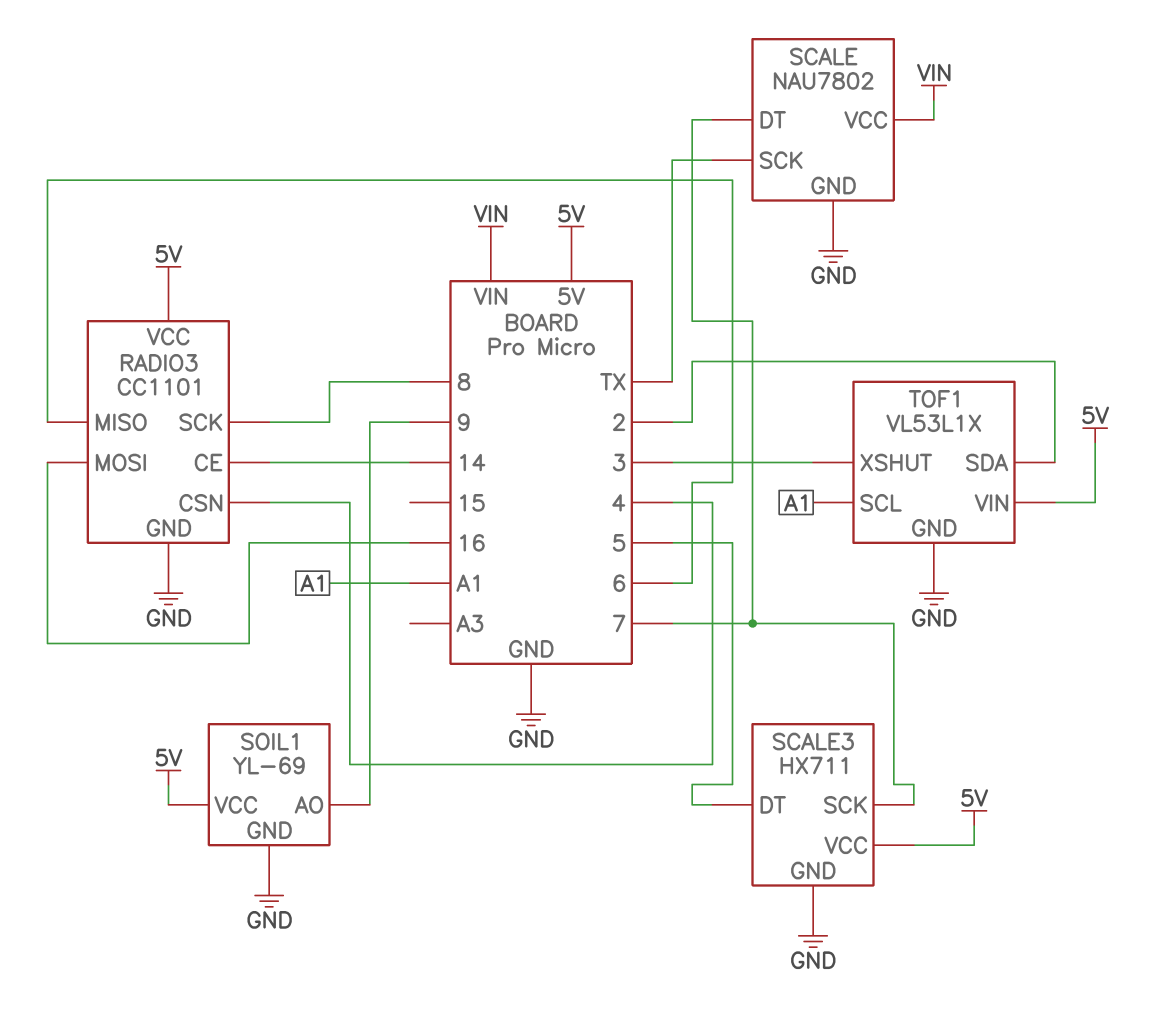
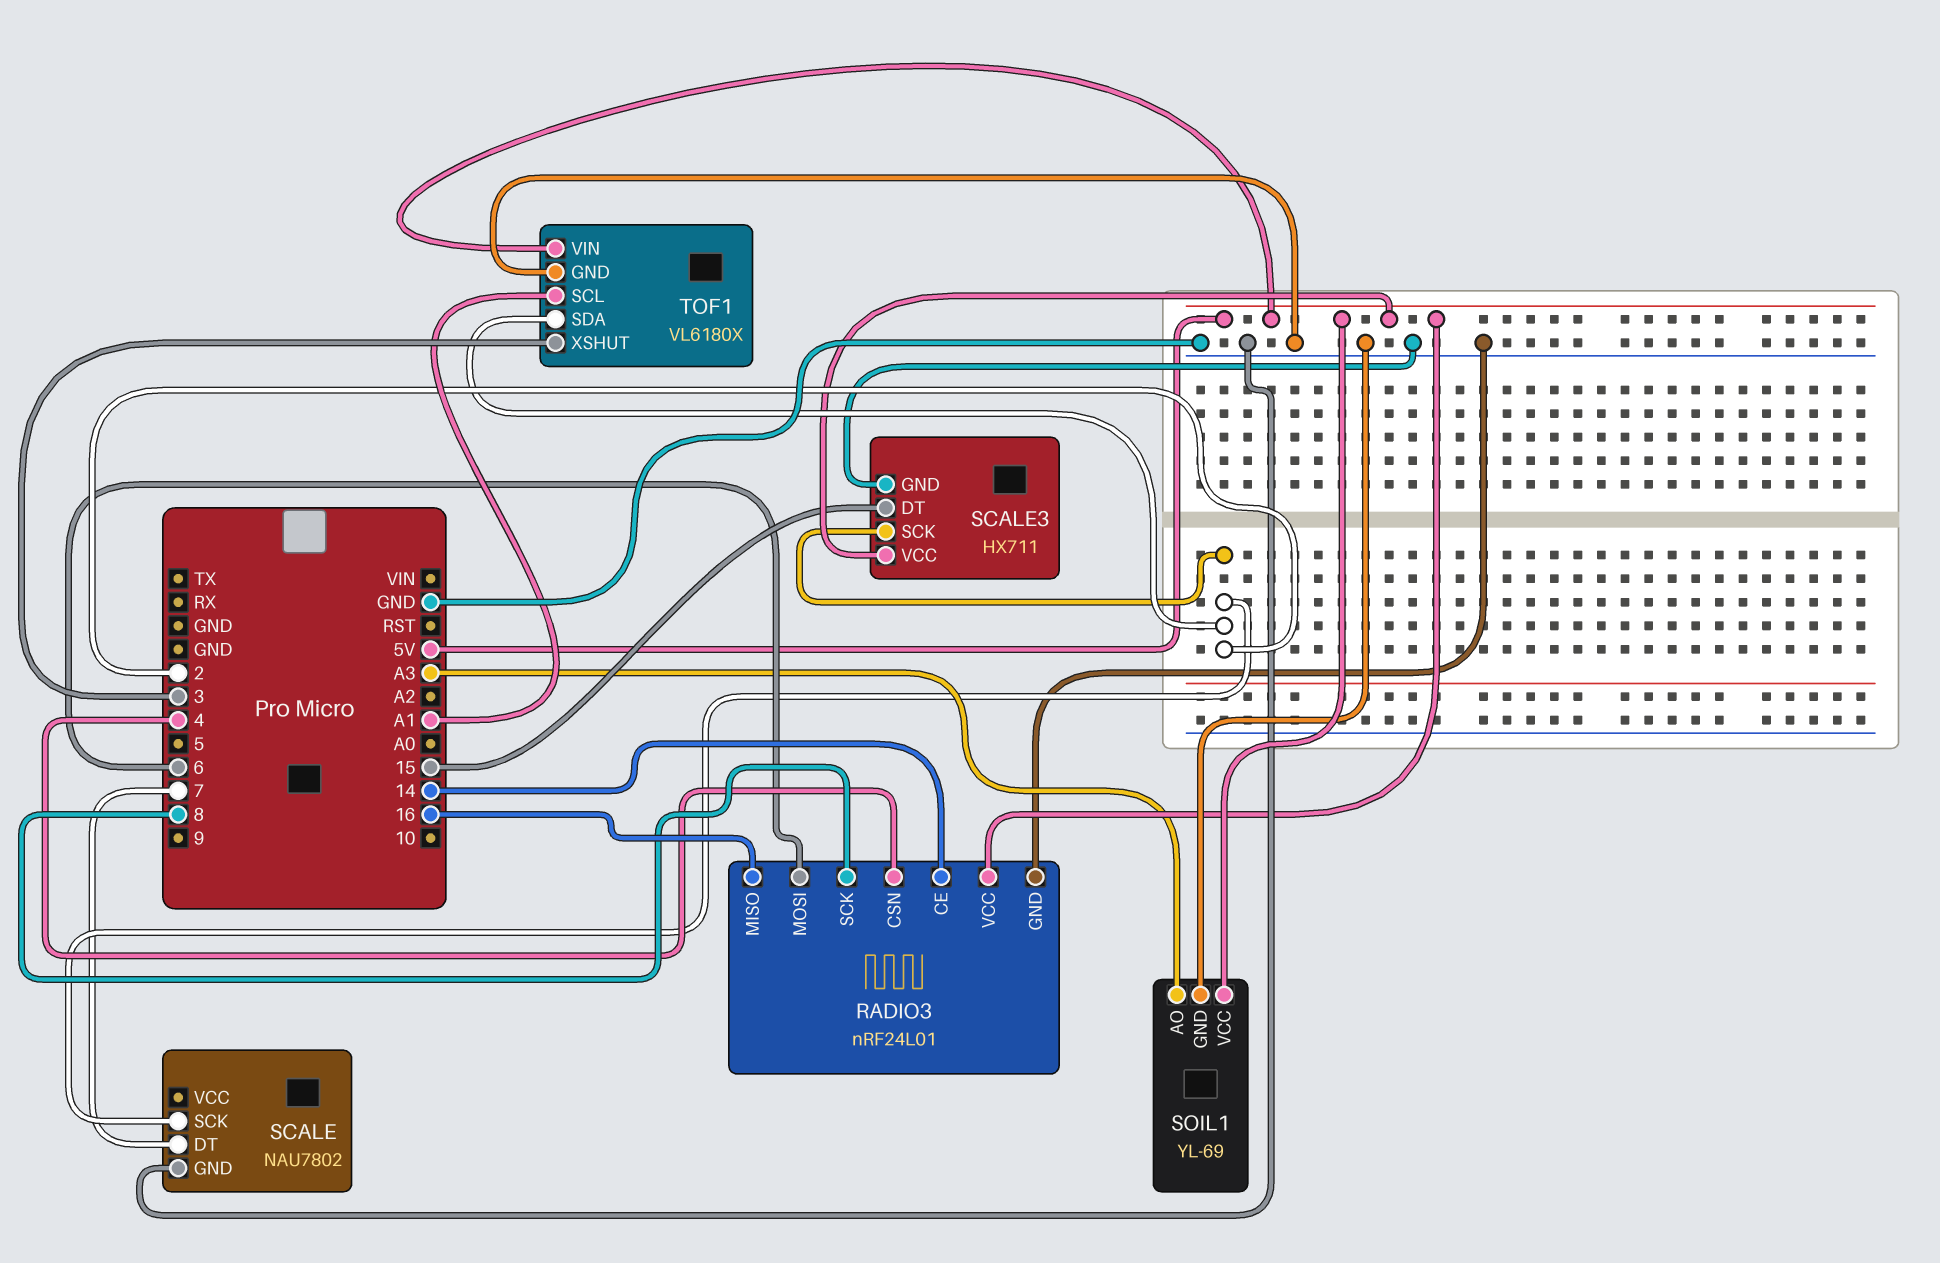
RADIO3: CC1101 -> nRF24L01
RADIO3 pin MISO: 6 -> 16
RADIO3 pin MOSI: 16 -> 6
SCALE pin SCK: TX -> 2
SCALE pin VCC: VIN -> none
SCALE3 pin DT: 5 -> 15
SCALE3 pin SCK: 7 -> 2
SOIL1 pin AO: 9 -> A3
TOF1: VL53L1X -> VL6180X

